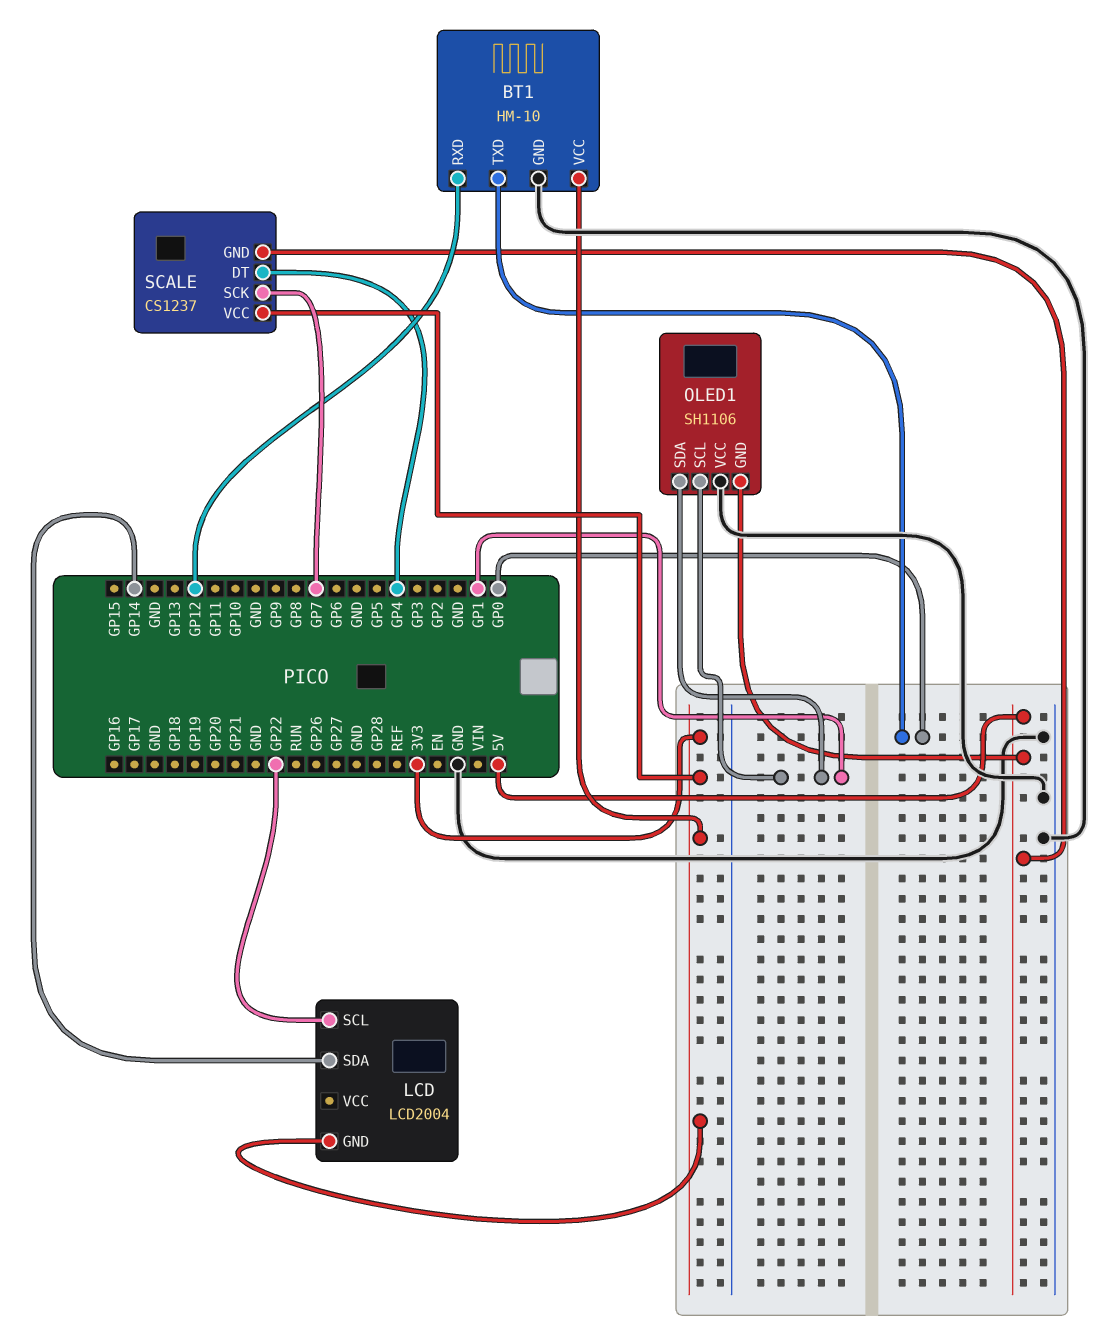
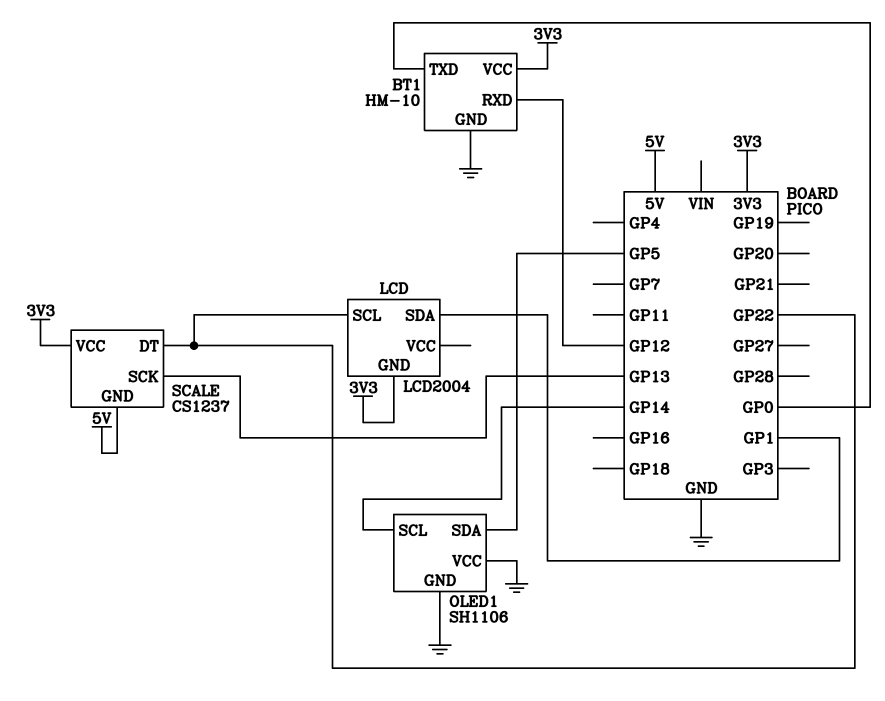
LCD pin SDA: GP14 -> GP1
OLED1 pin GND: 5V -> GND
OLED1 pin SCL: GP1 -> GP14
OLED1 pin SDA: GP1 -> GP5
SCALE pin DT: GP4 -> GP22
SCALE pin SCK: GP7 -> GP13

